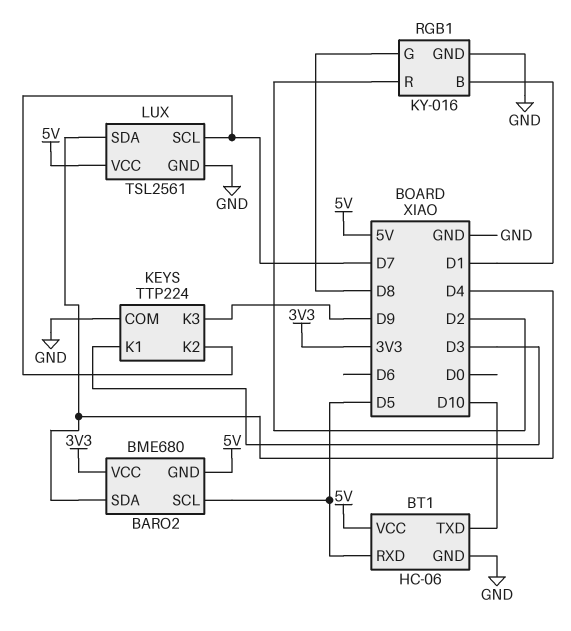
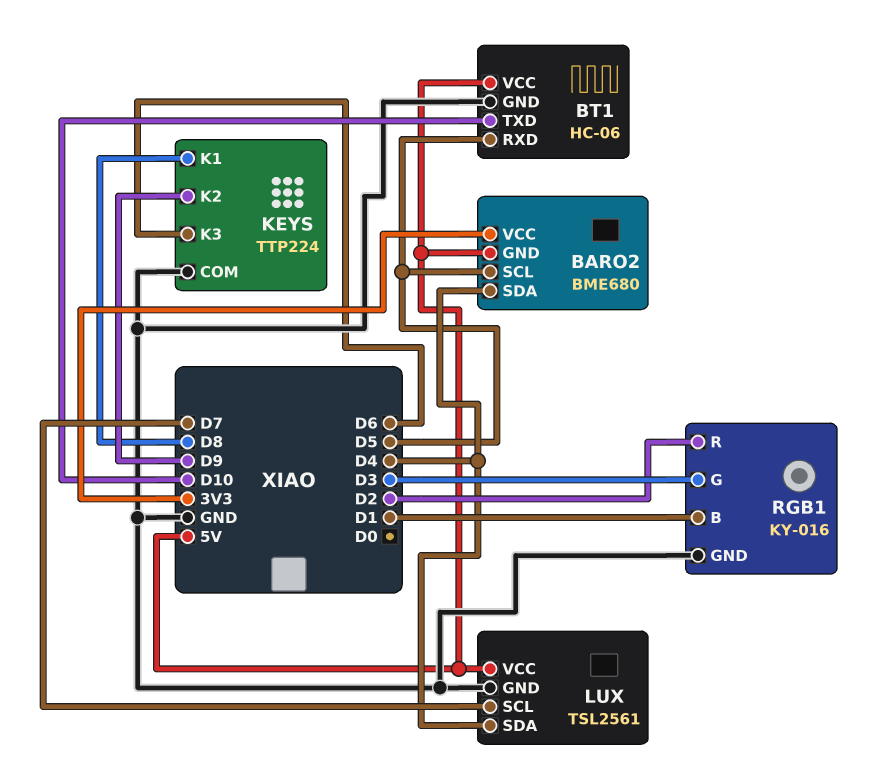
KEYS pin K1: D3 -> D8
KEYS pin K2: D7 -> D9
KEYS pin K3: D9 -> D6
RGB1 pin G: D8 -> D3

